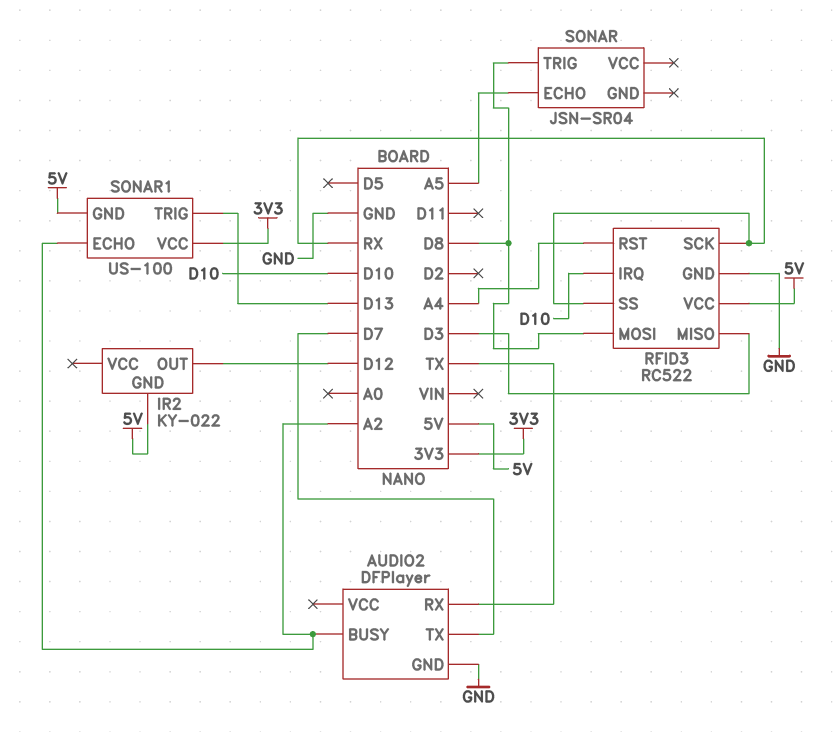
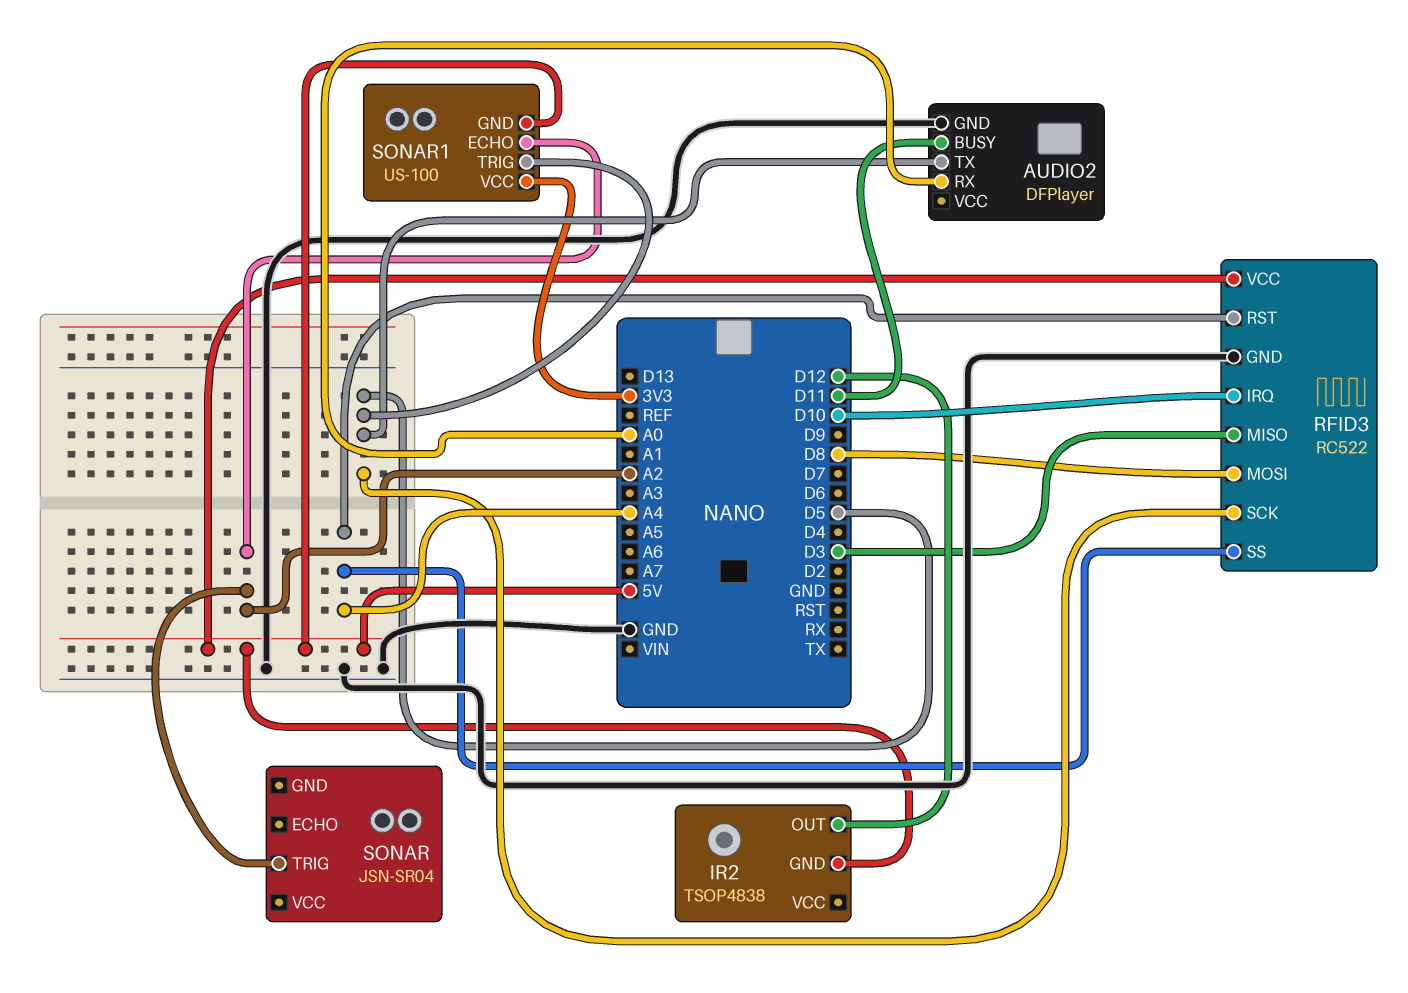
AUDIO2 pin BUSY: A2 -> D11
AUDIO2 pin RX: TX -> A0
AUDIO2 pin TX: D7 -> D5
IR2: KY-022 -> TSOP4838
RFID3 pin SCK: RX -> D5
RFID3 pin SS: RX -> A4
SONAR pin ECHO: A5 -> none
SONAR pin TRIG: D8 -> A2
SONAR1 pin TRIG: D13 -> D5

